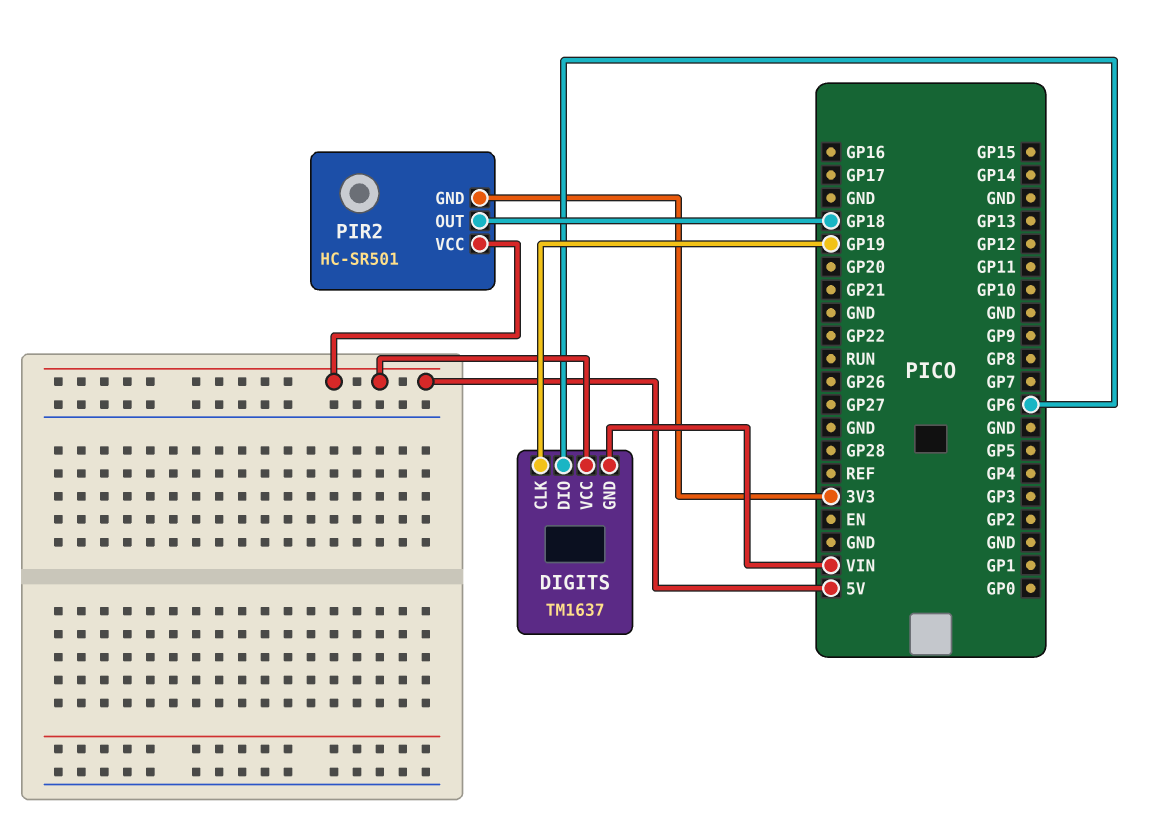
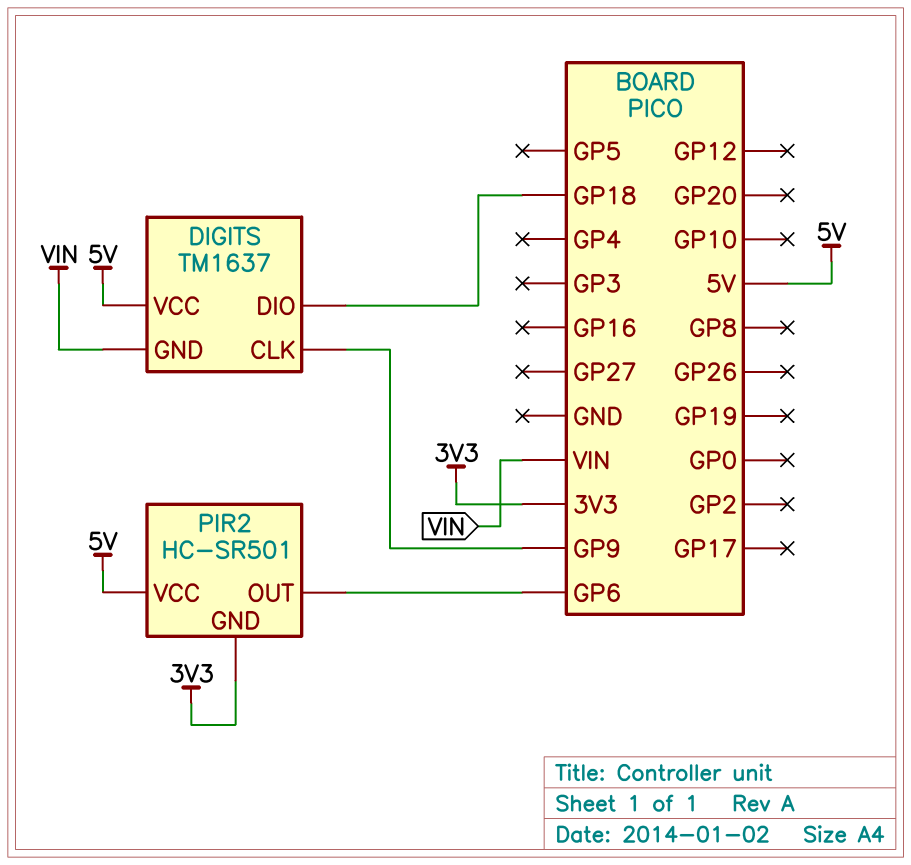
DIGITS pin CLK: GP19 -> GP9
DIGITS pin DIO: GP6 -> GP18
PIR2 pin OUT: GP18 -> GP6

